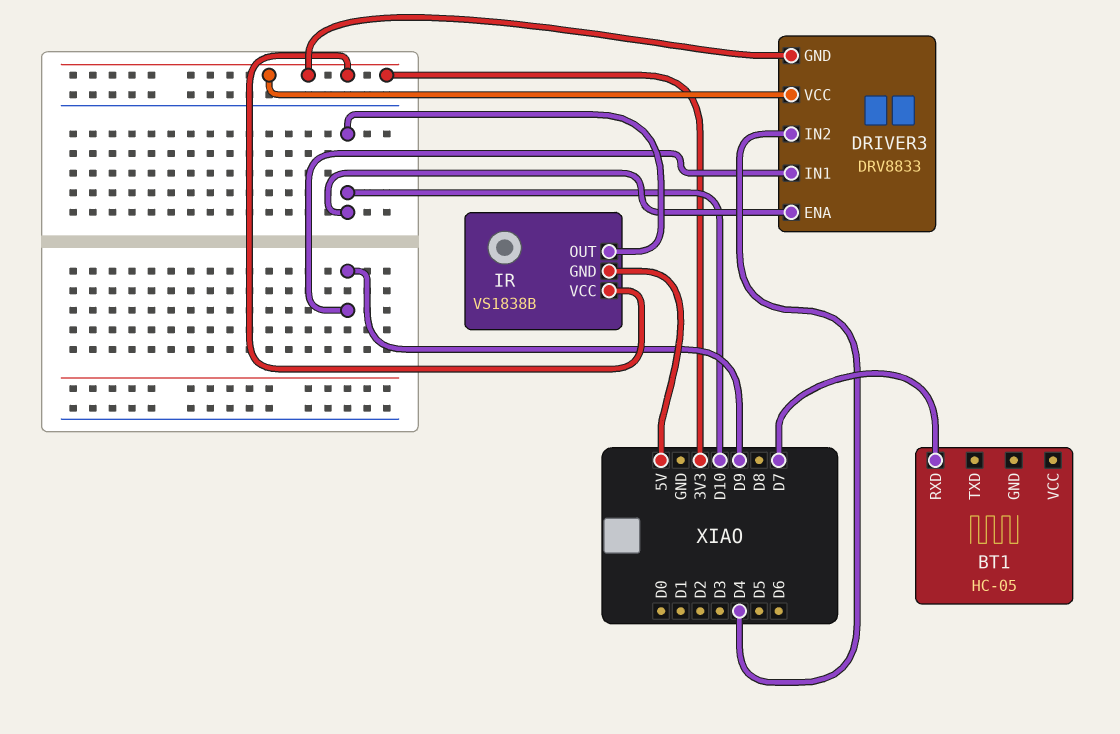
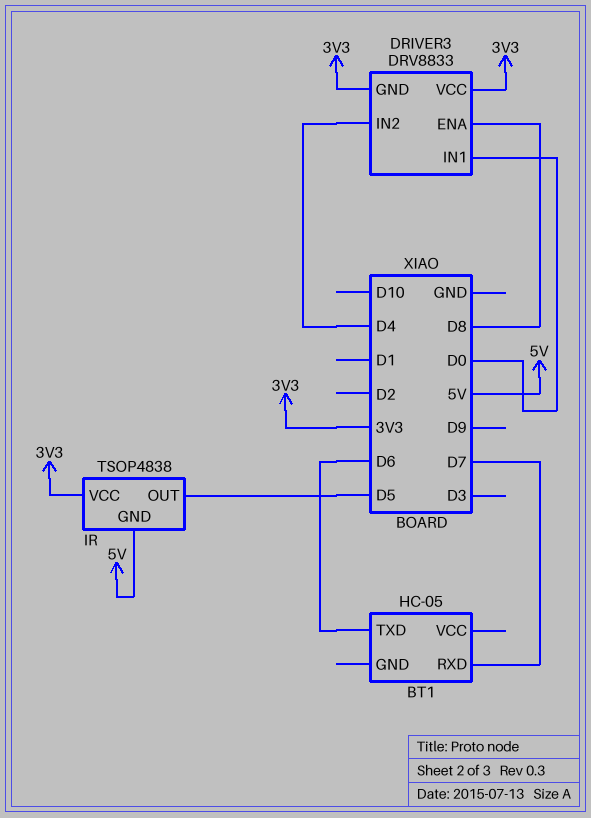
BT1 pin TXD: none -> D6
DRIVER3 pin ENA: D10 -> D8
DRIVER3 pin IN1: D9 -> D0
IR: VS1838B -> TSOP4838
IR pin OUT: D10 -> D5

